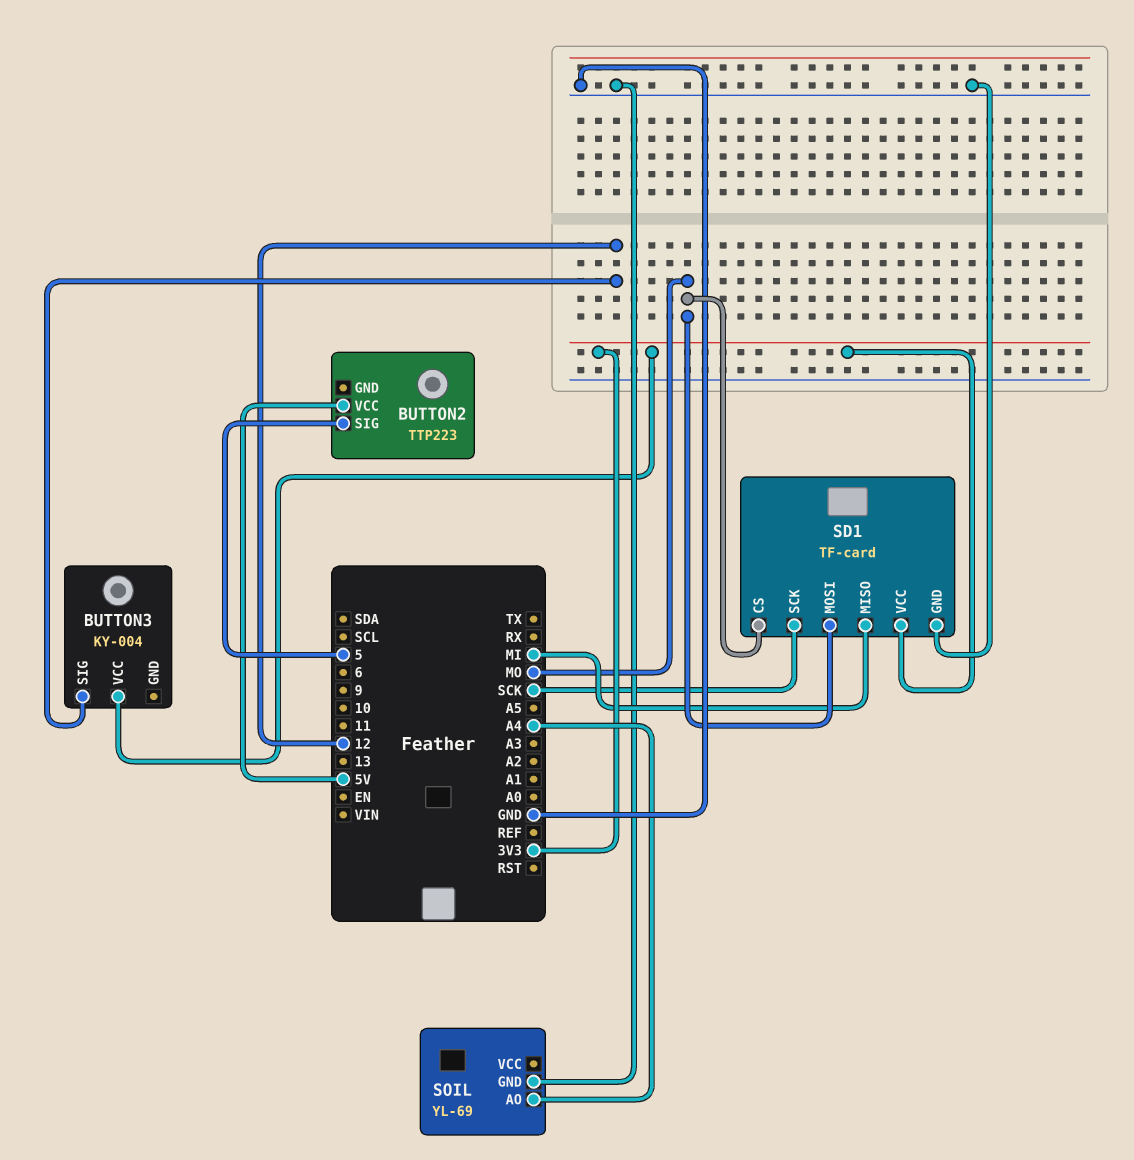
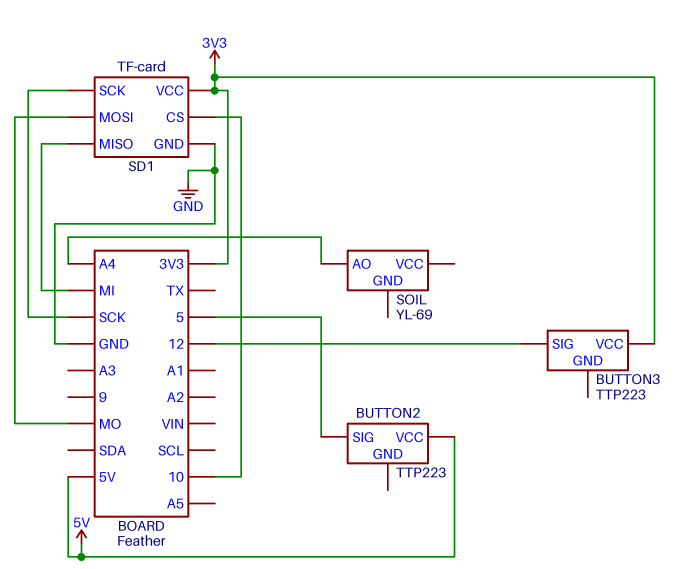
BUTTON3: KY-004 -> TTP223
SD1 pin CS: MO -> 10
SOIL pin GND: GND -> none

